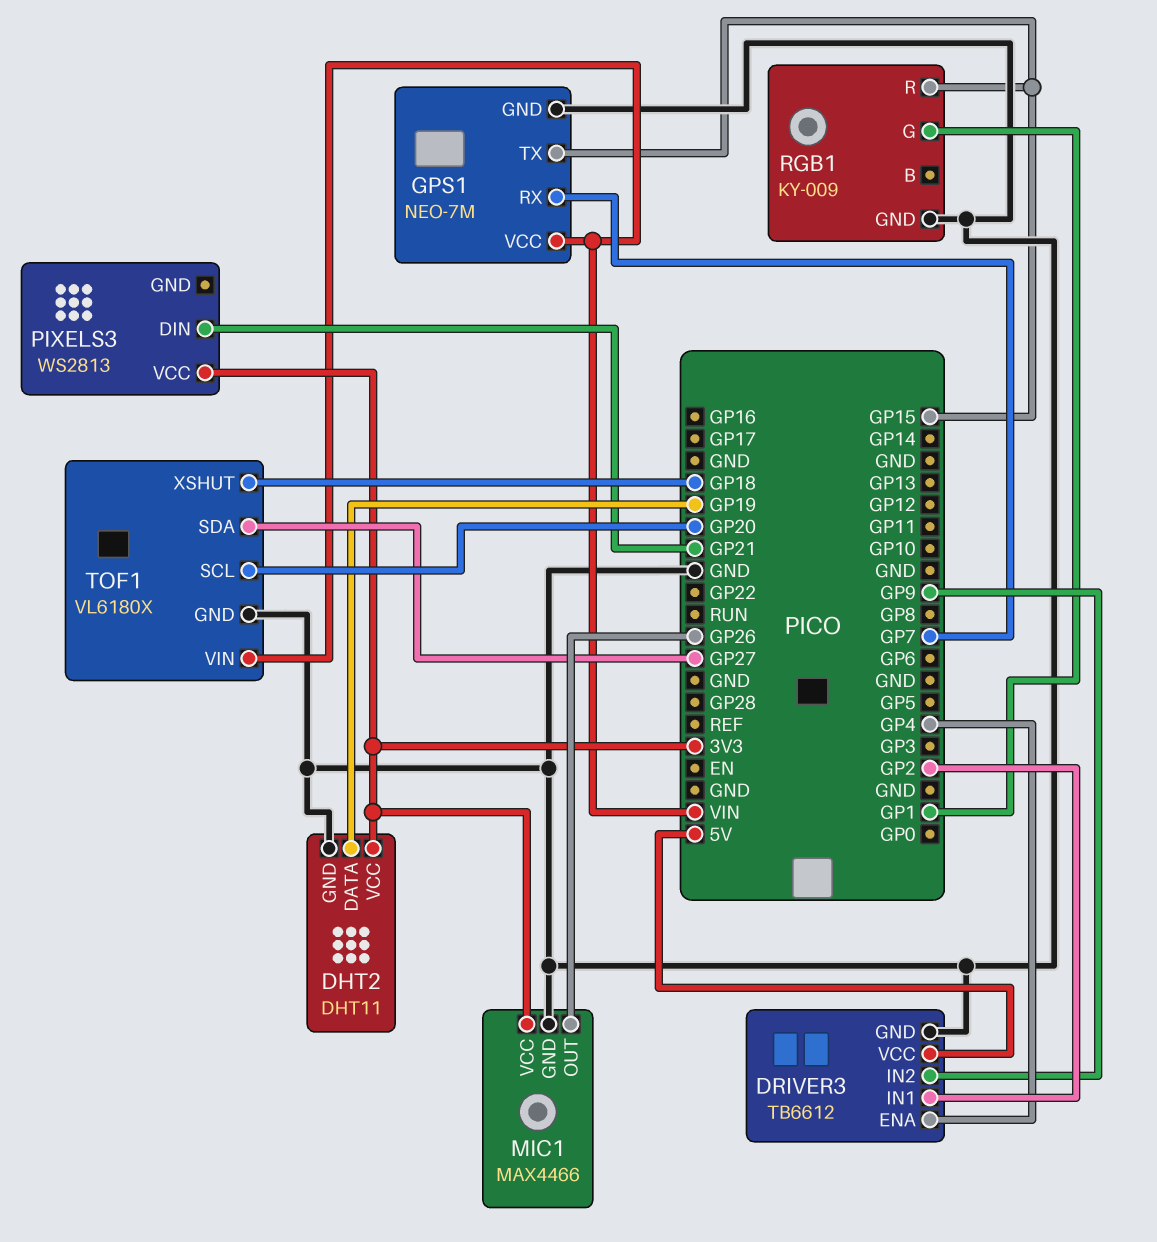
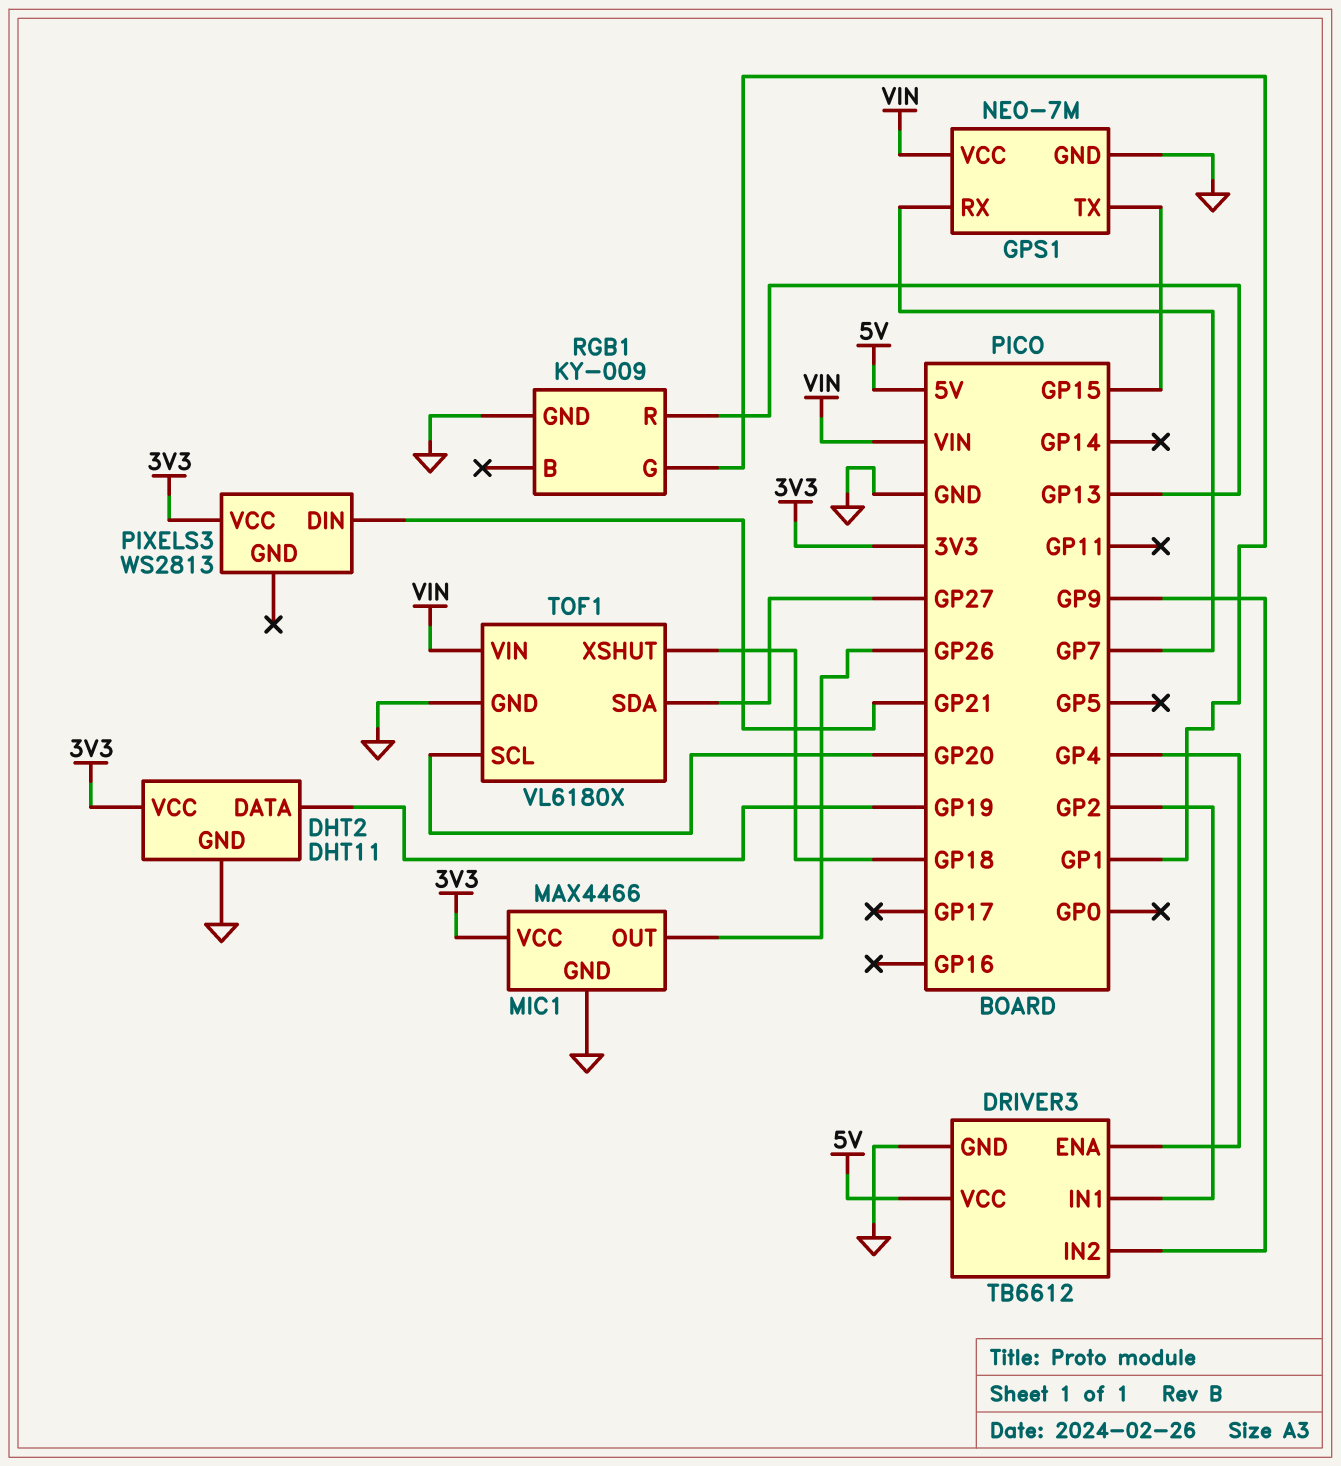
RGB1 pin R: GP15 -> GP13

